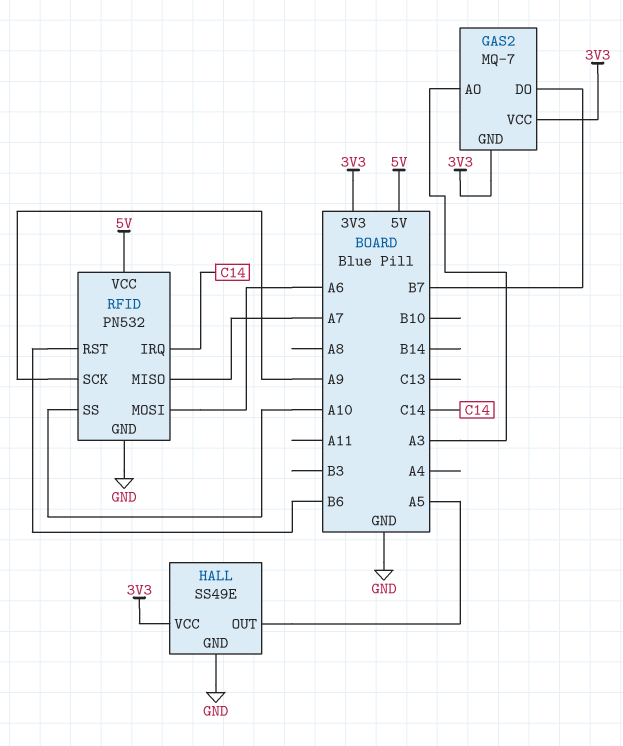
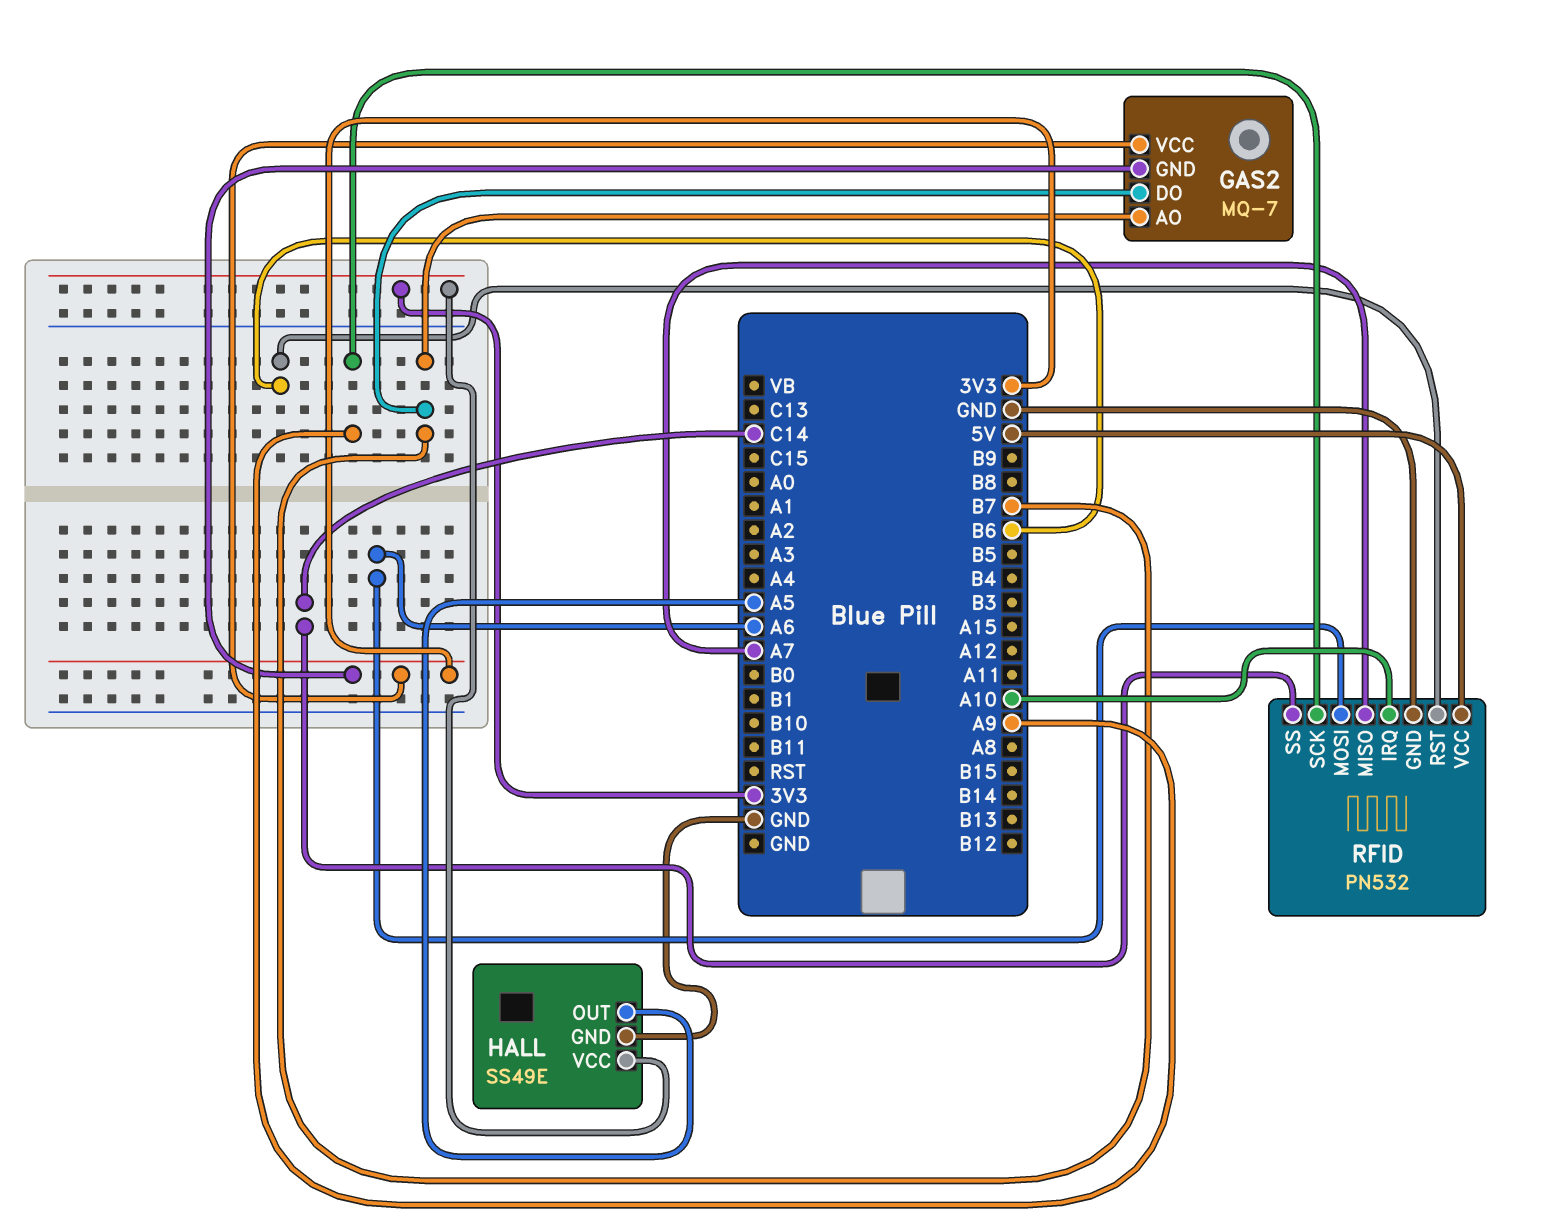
GAS2 pin AO: A3 -> B7
RFID pin IRQ: C14 -> A10
RFID pin SS: A10 -> C14

